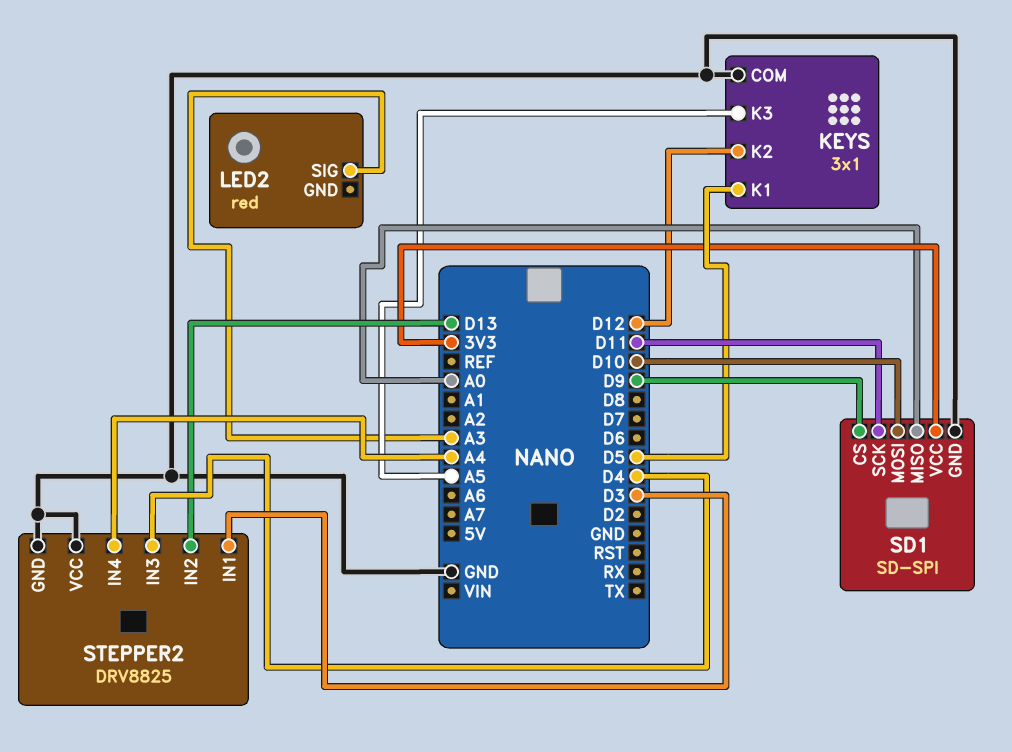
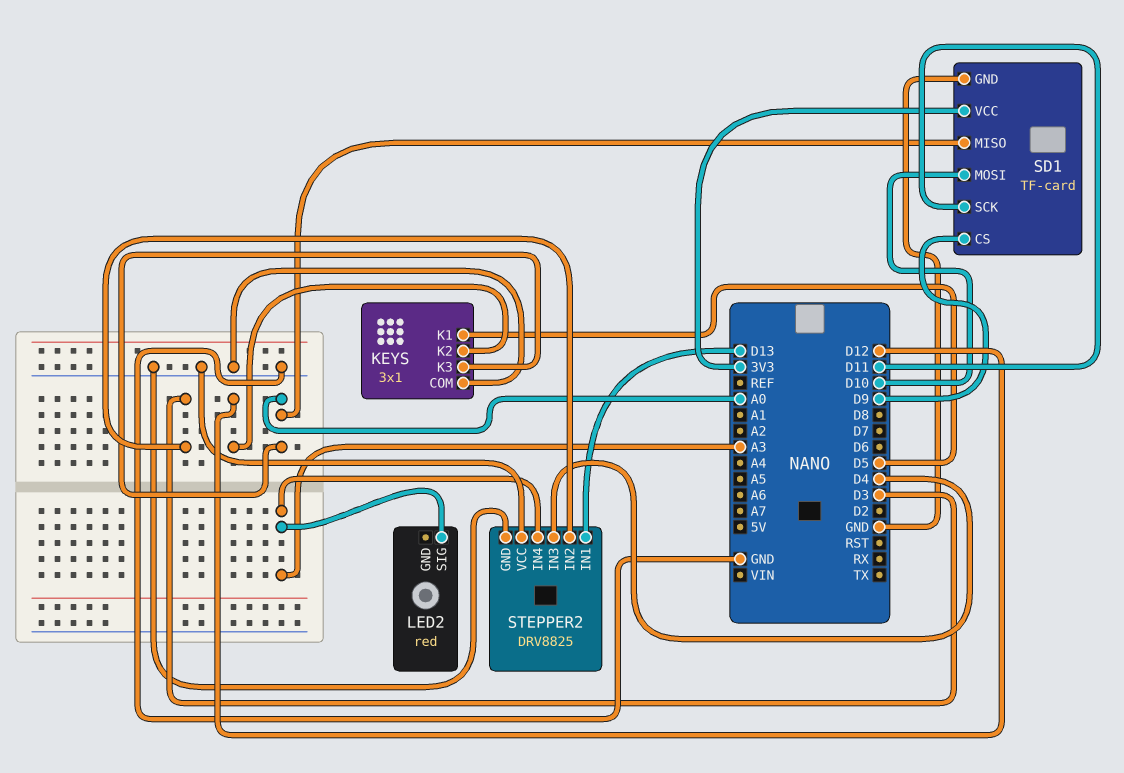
KEYS pin K3: A5 -> A0
SD1: SD-SPI -> TF-card
STEPPER2 pin IN1: D3 -> D13
STEPPER2 pin IN2: D13 -> D3
STEPPER2 pin IN4: A4 -> A3

